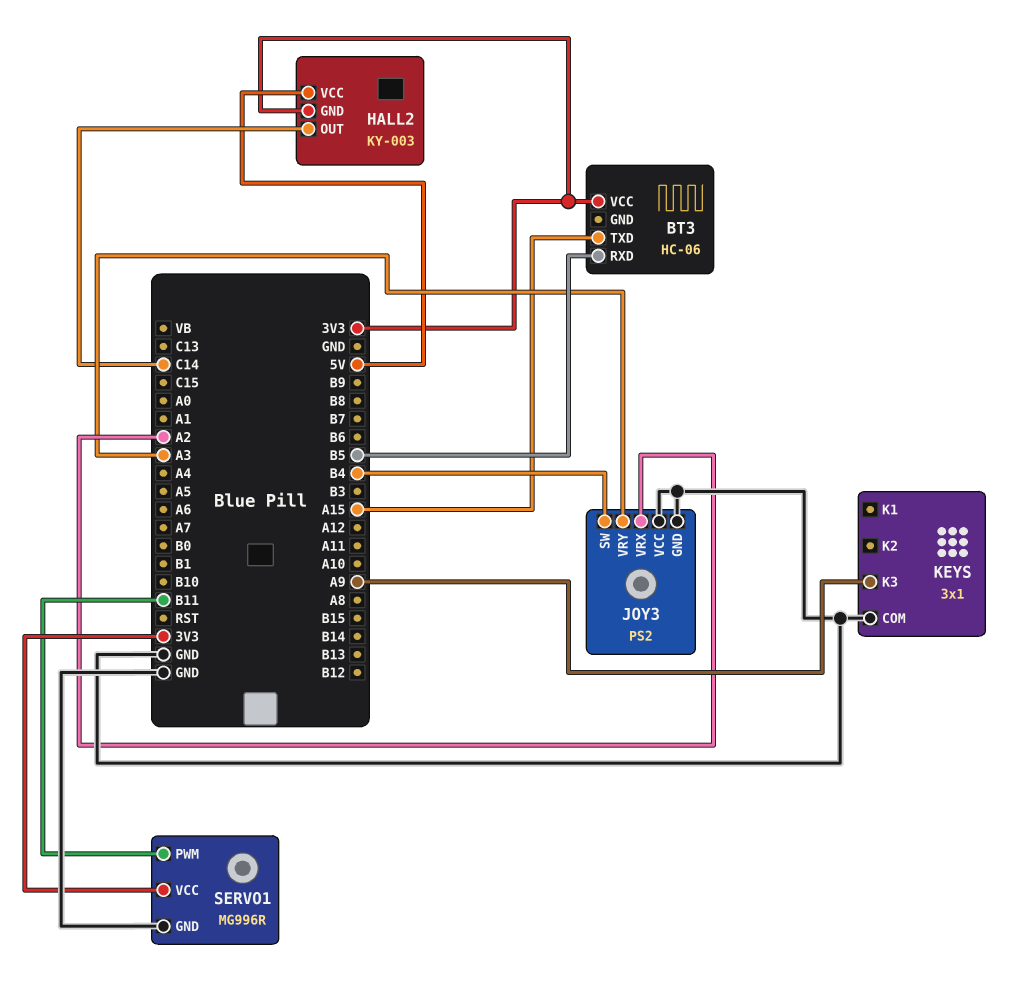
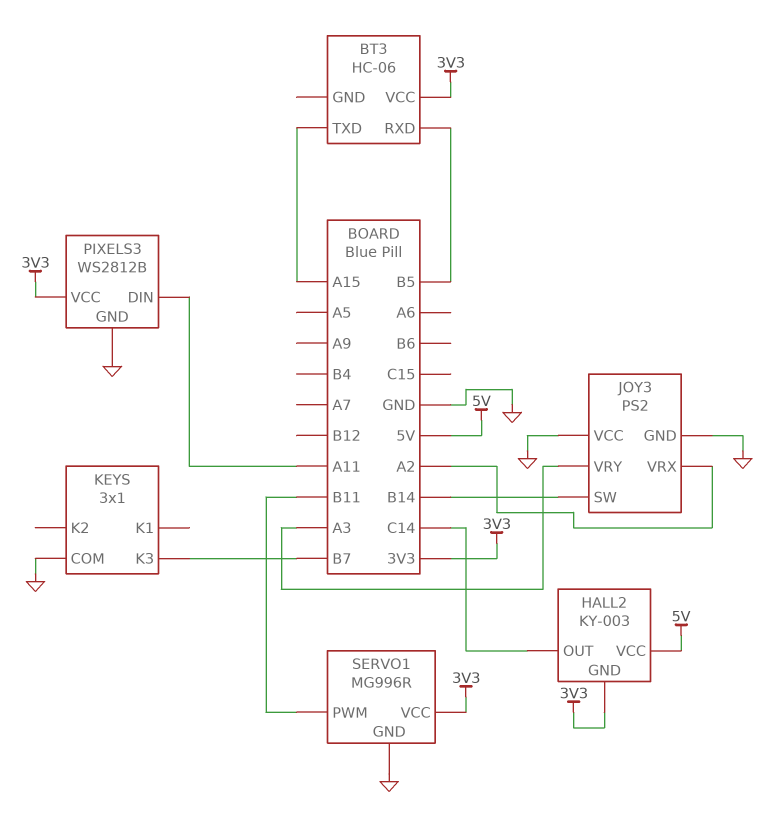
JOY3 pin SW: B4 -> B14
KEYS pin K3: A9 -> B7
PIXELS3: none -> WS2812B
PIXELS3 pin DIN: none -> A11
PIXELS3 pin GND: none -> GND
PIXELS3 pin VCC: none -> 3V3

